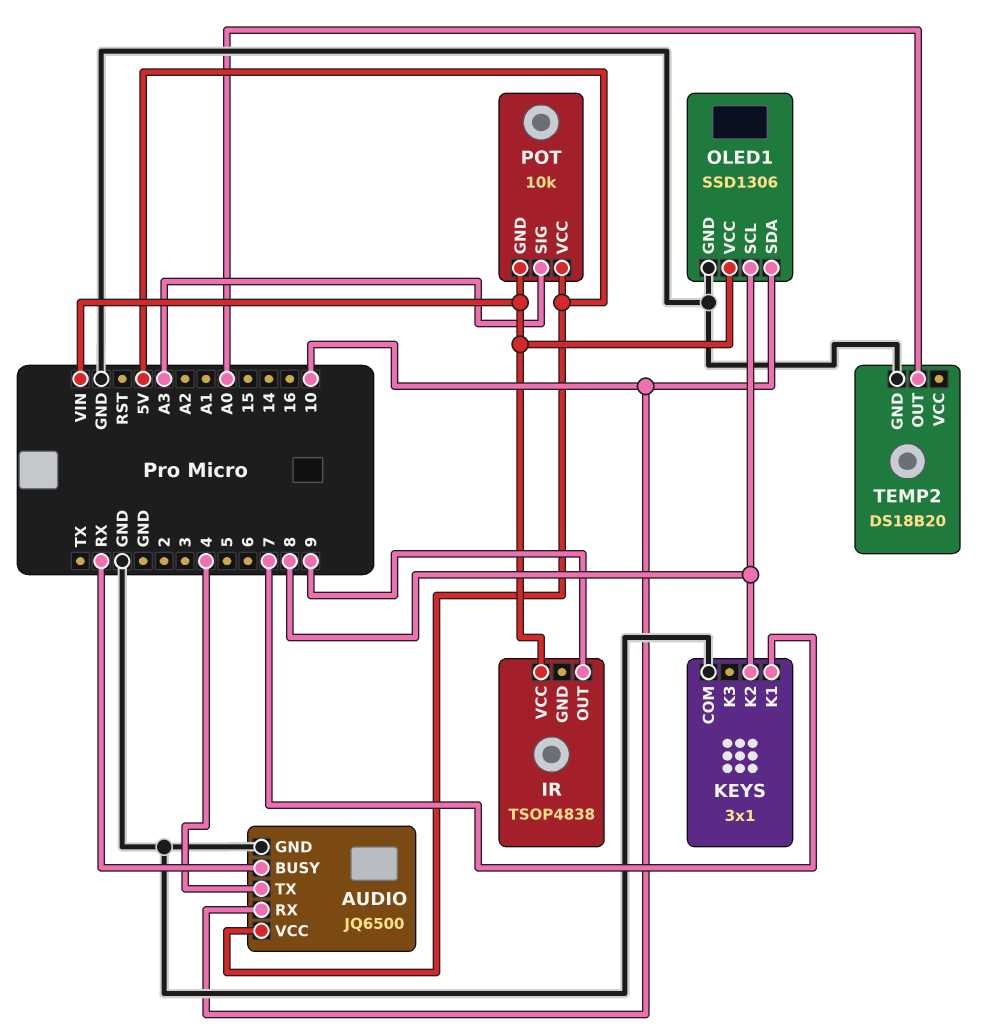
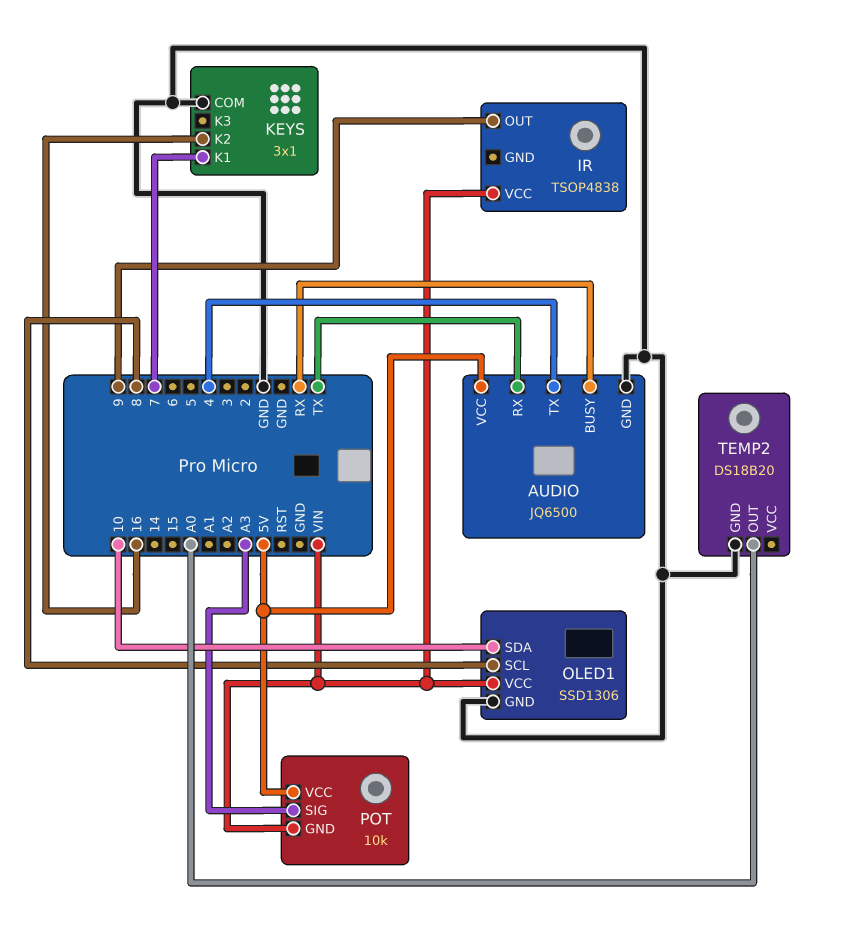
AUDIO pin RX: 10 -> TX
KEYS pin K2: 8 -> 16

